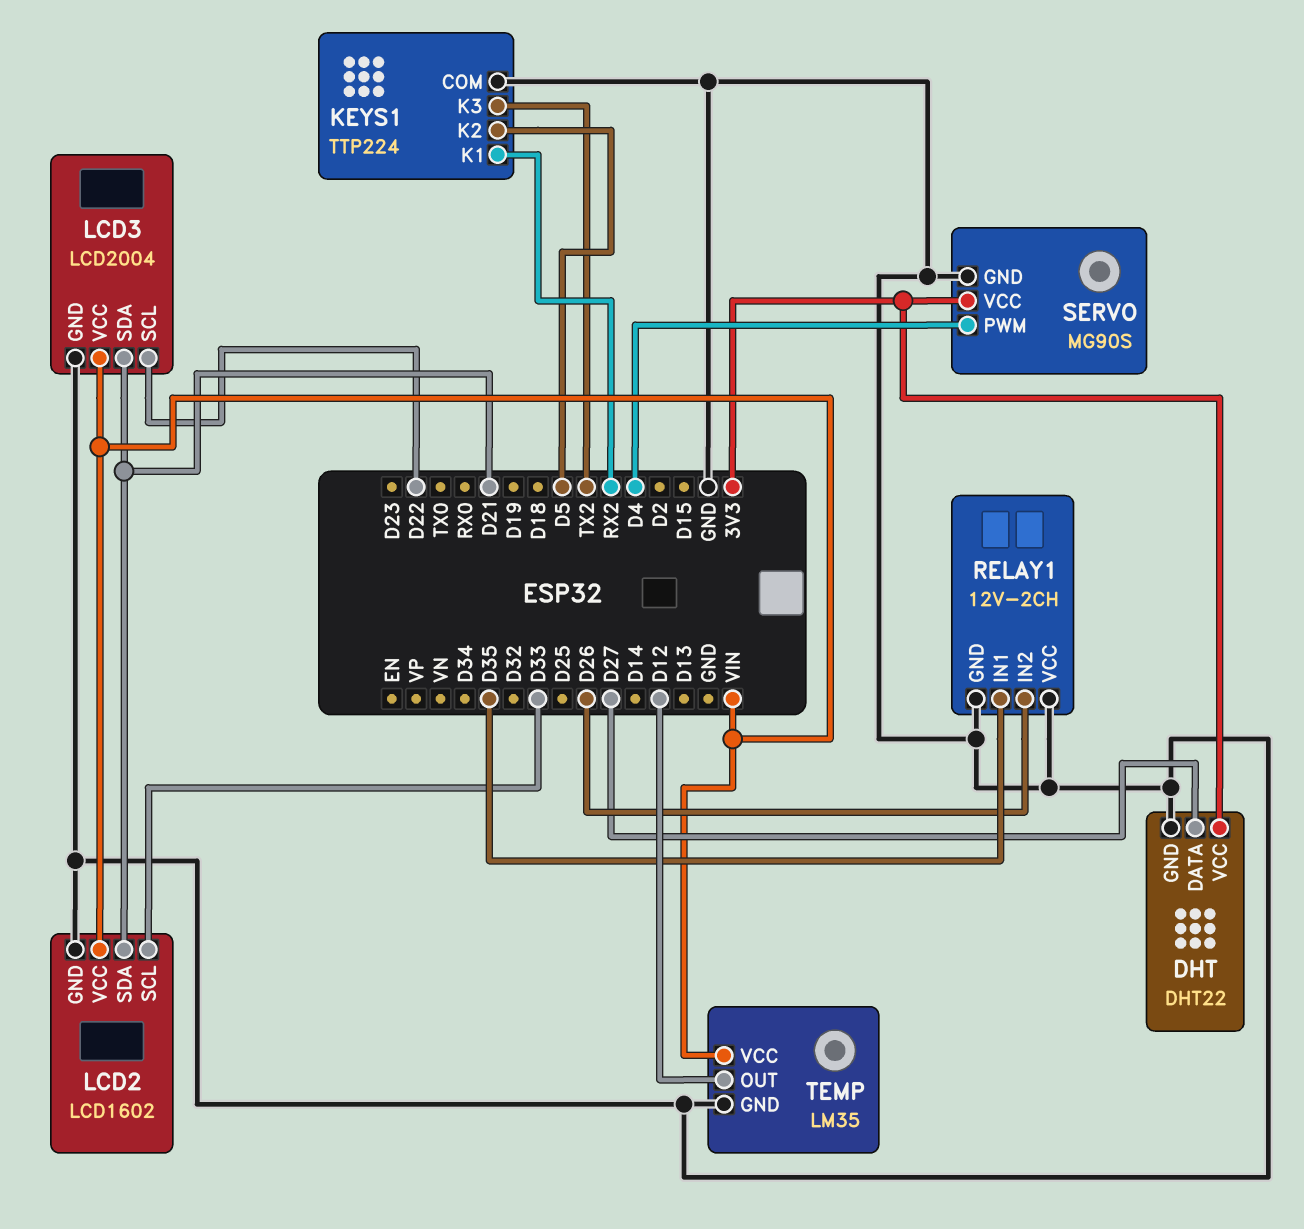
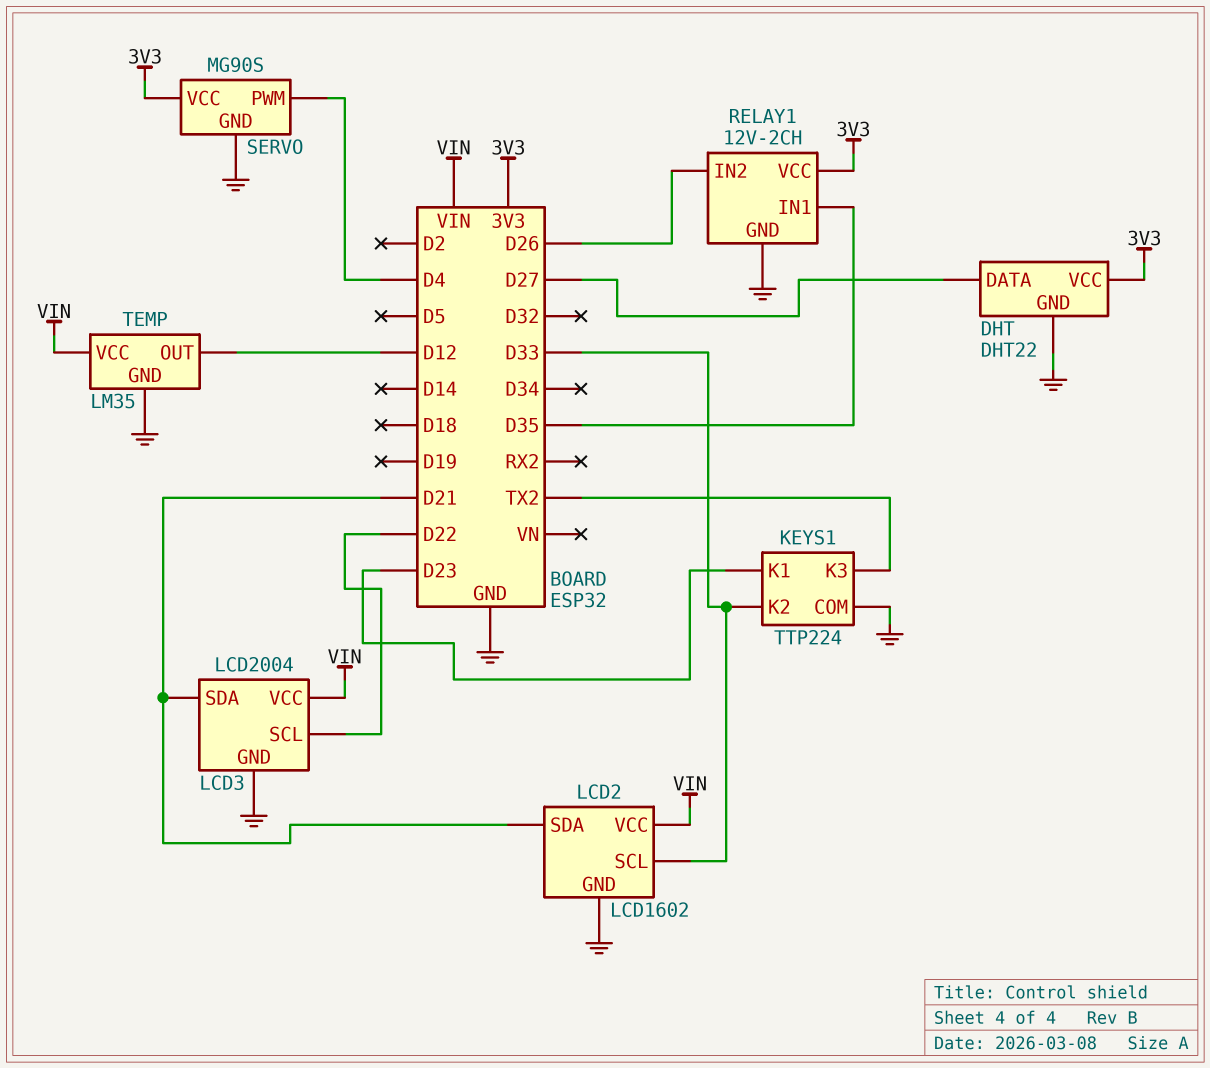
KEYS1 pin K1: RX2 -> D23
KEYS1 pin K2: D5 -> D33
RELAY1 pin VCC: GND -> 3V3

